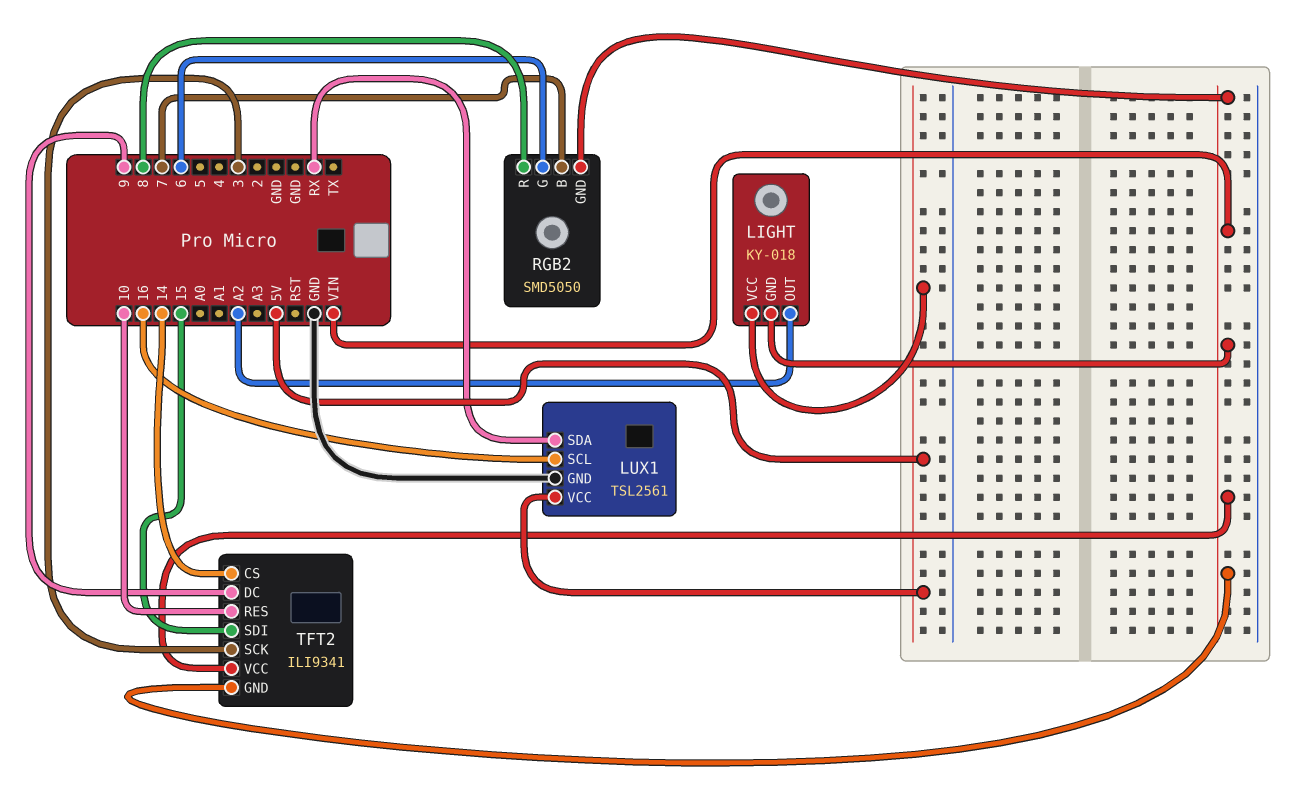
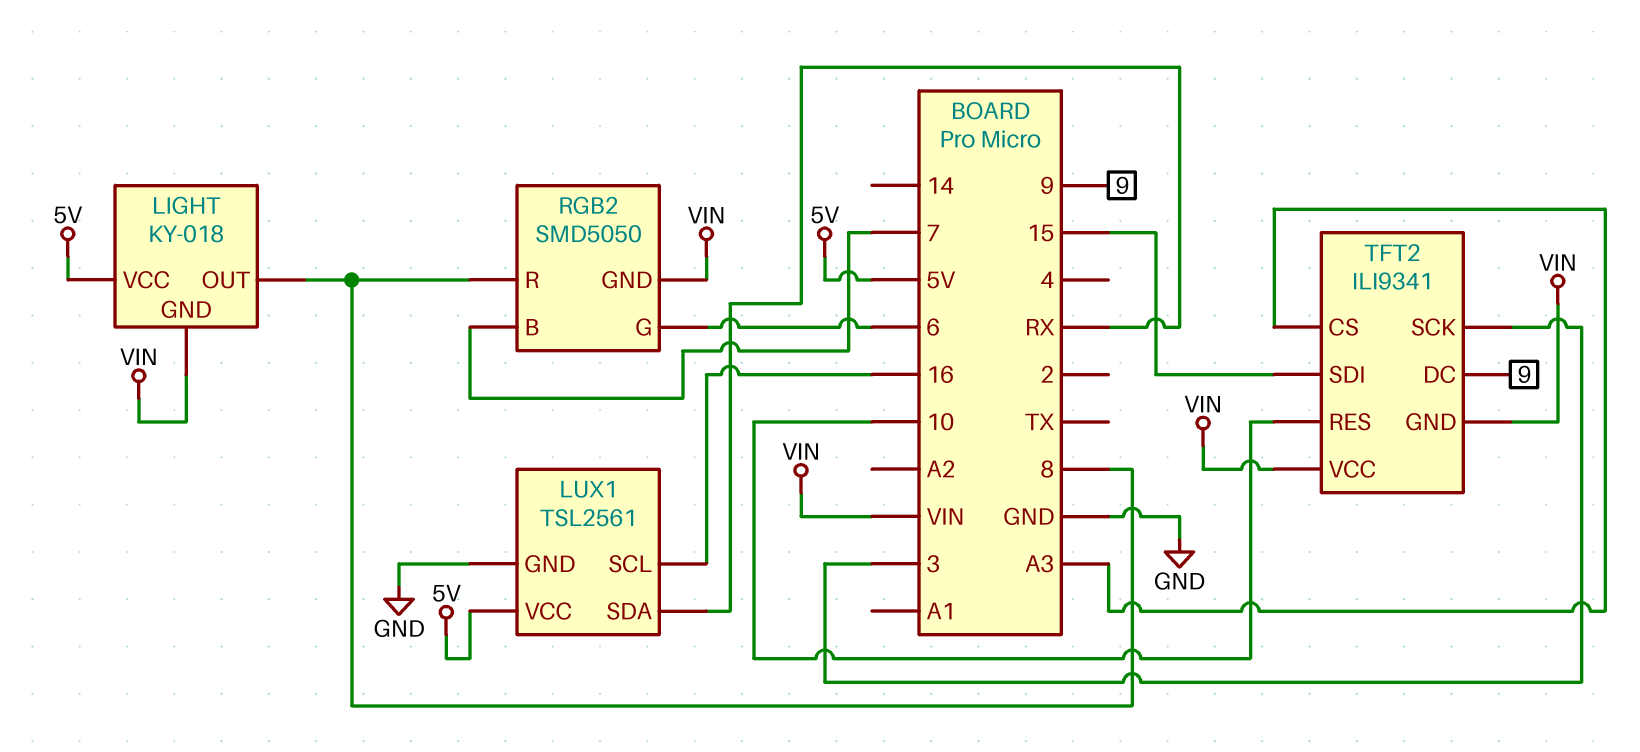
LIGHT pin OUT: A2 -> 8
TFT2 pin CS: 14 -> A3

